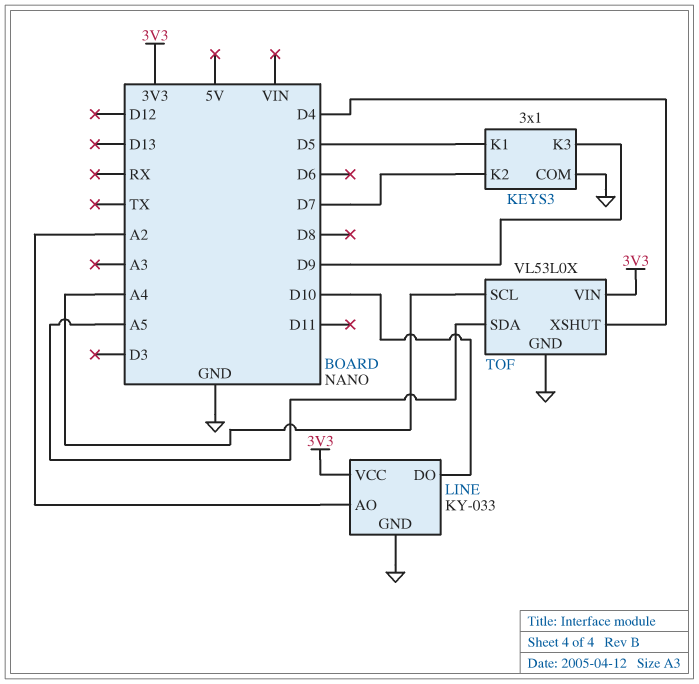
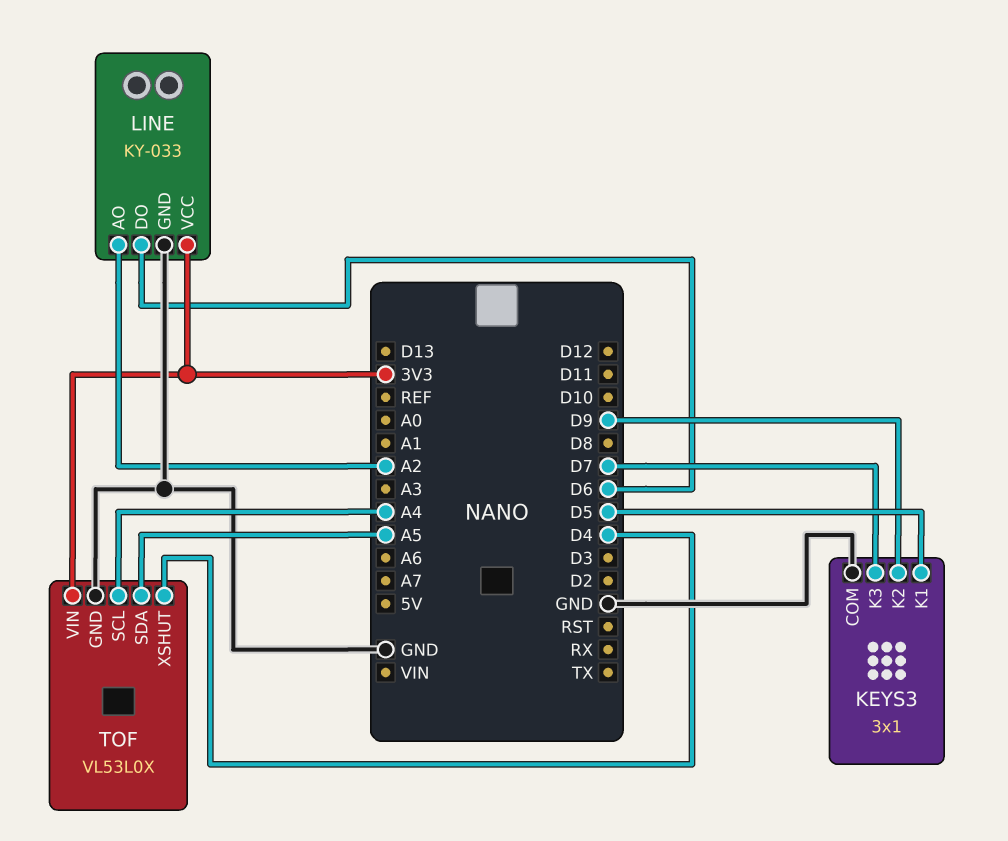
KEYS3 pin K2: D7 -> D9
KEYS3 pin K3: D9 -> D7
LINE pin DO: D10 -> D6

